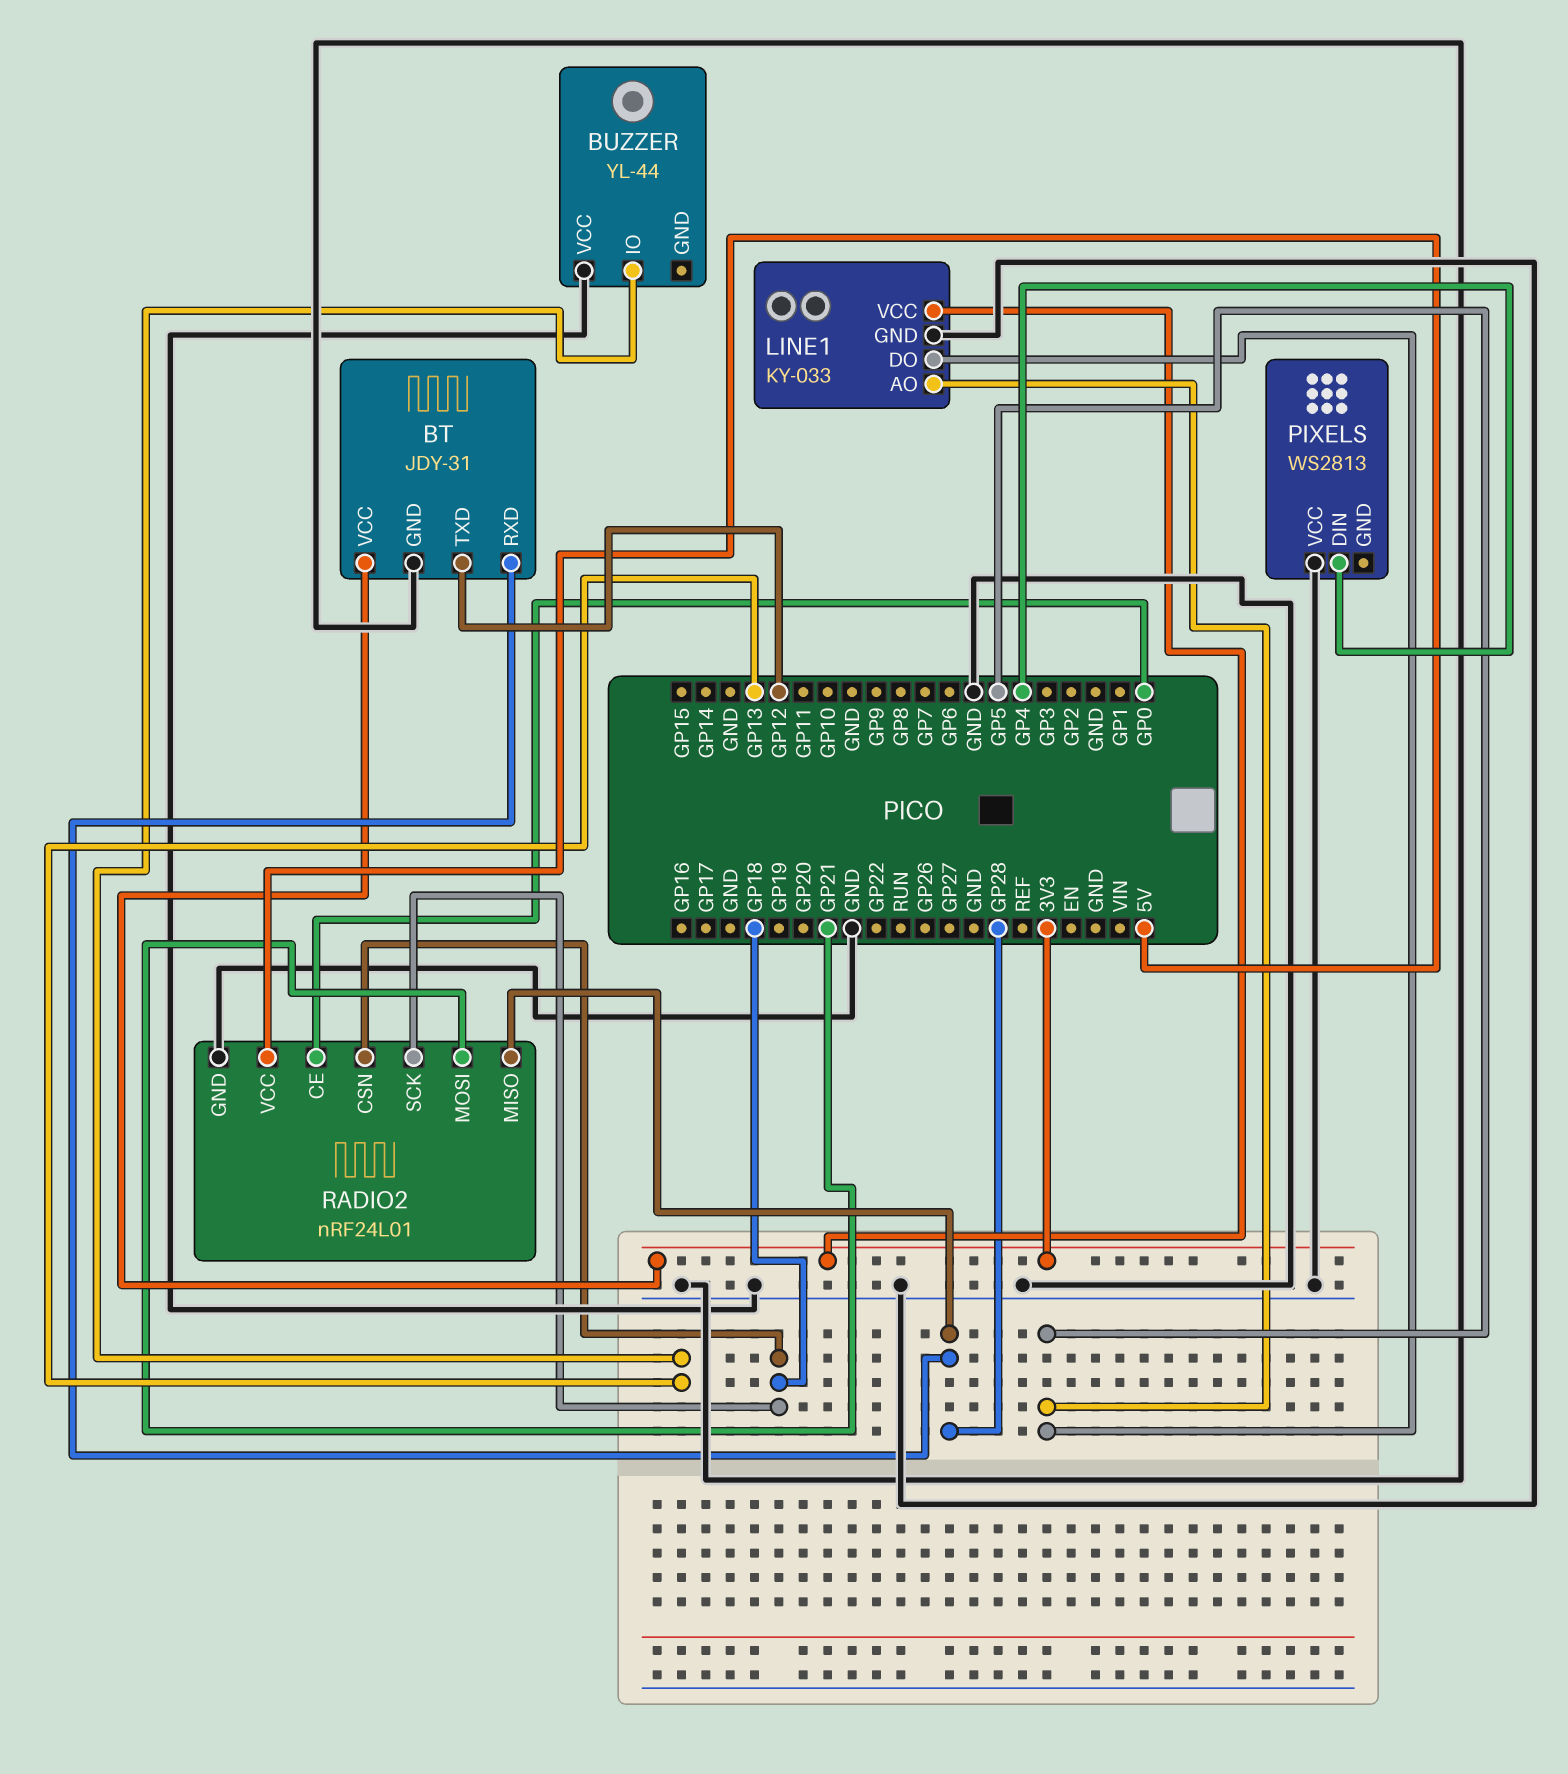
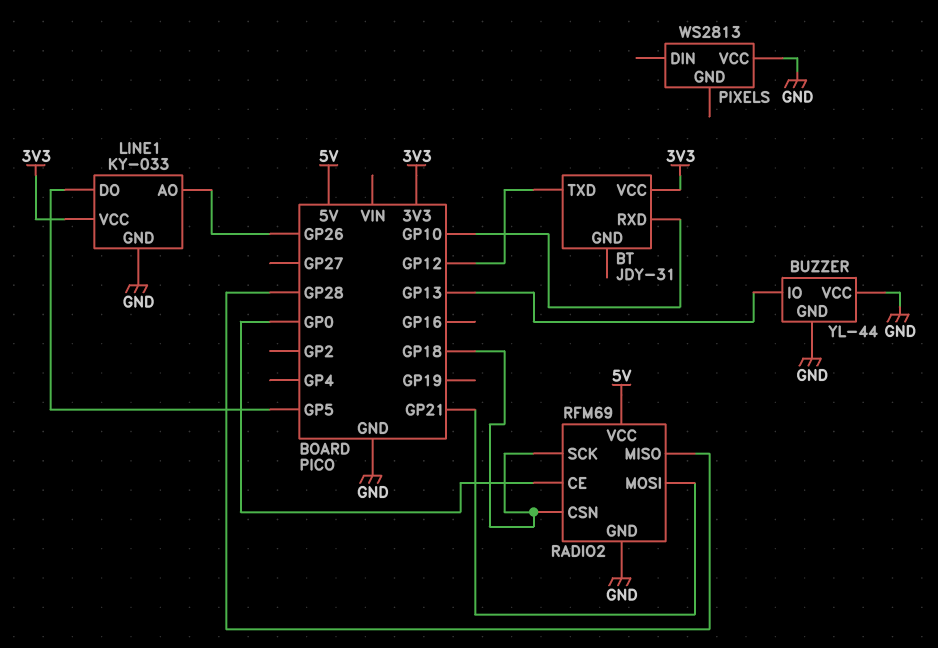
BT pin GND: GND -> none
BT pin RXD: GP28 -> GP10
BUZZER pin GND: none -> GND
LINE1 pin AO: GP5 -> GP26
PIXELS pin DIN: GP4 -> none
RADIO2: nRF24L01 -> RFM69

